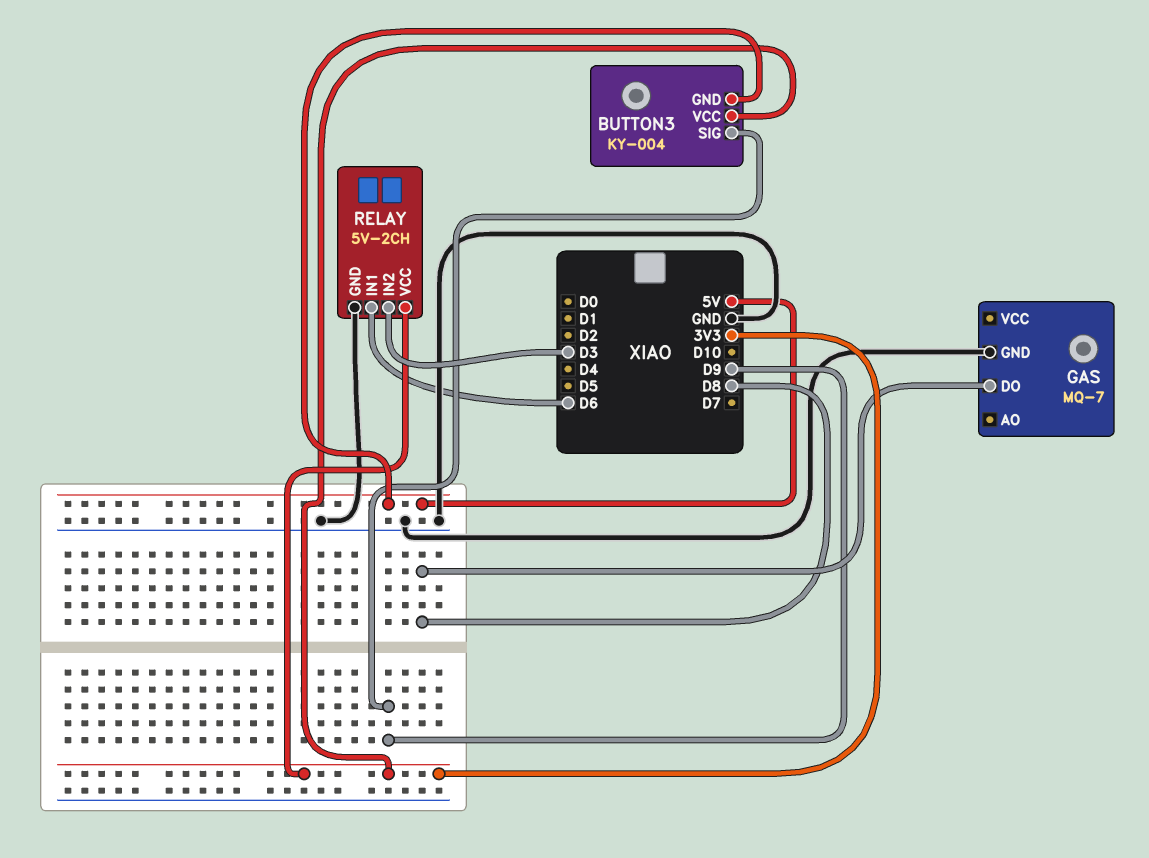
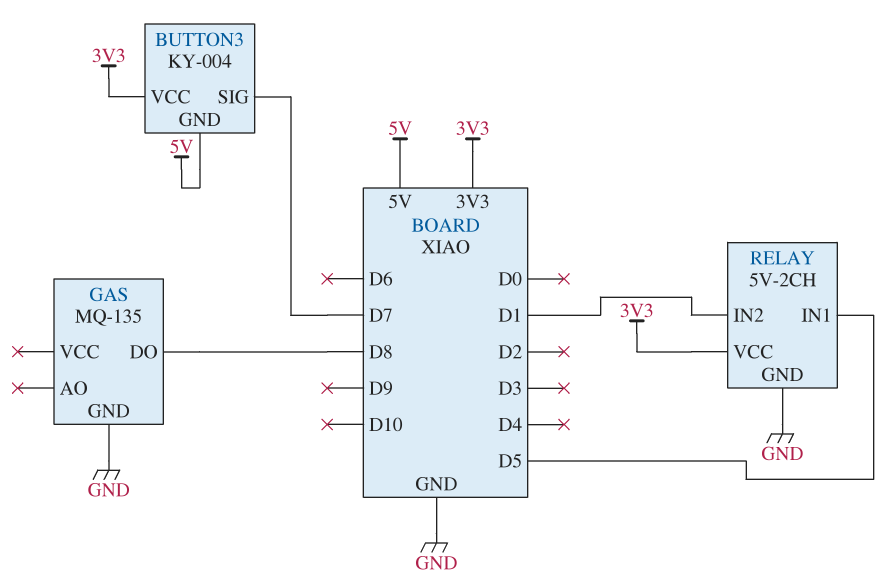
BUTTON3 pin SIG: D9 -> D7
GAS: MQ-7 -> MQ-135
RELAY pin IN1: D6 -> D5
RELAY pin IN2: D3 -> D1

